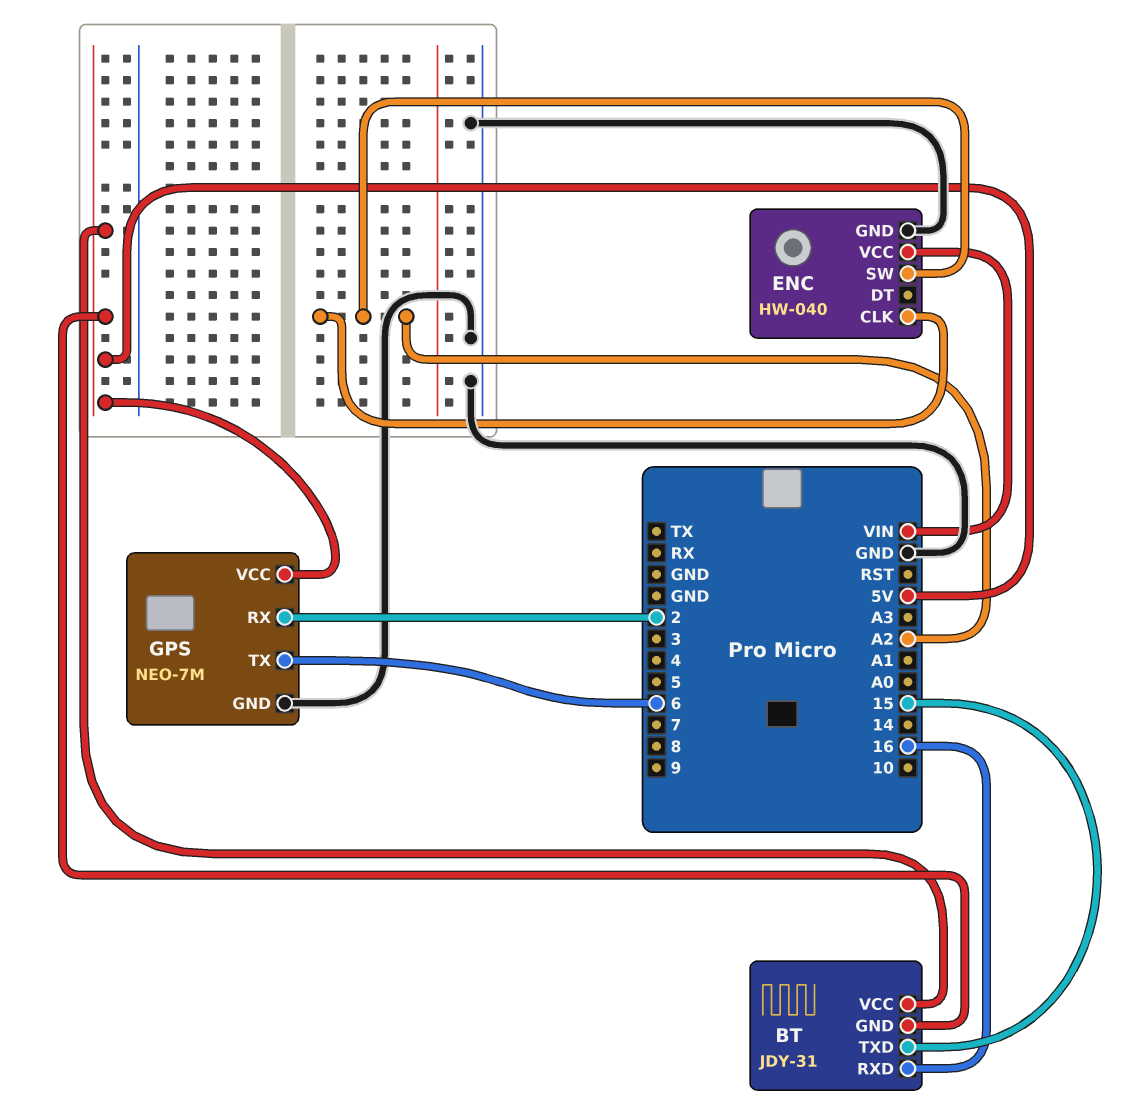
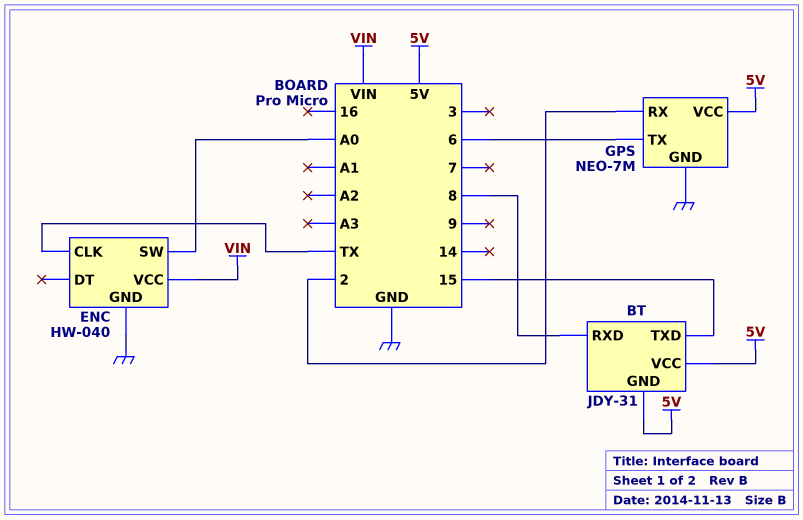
BT pin RXD: 16 -> 8
ENC pin CLK: A2 -> TX
ENC pin SW: A2 -> A0

